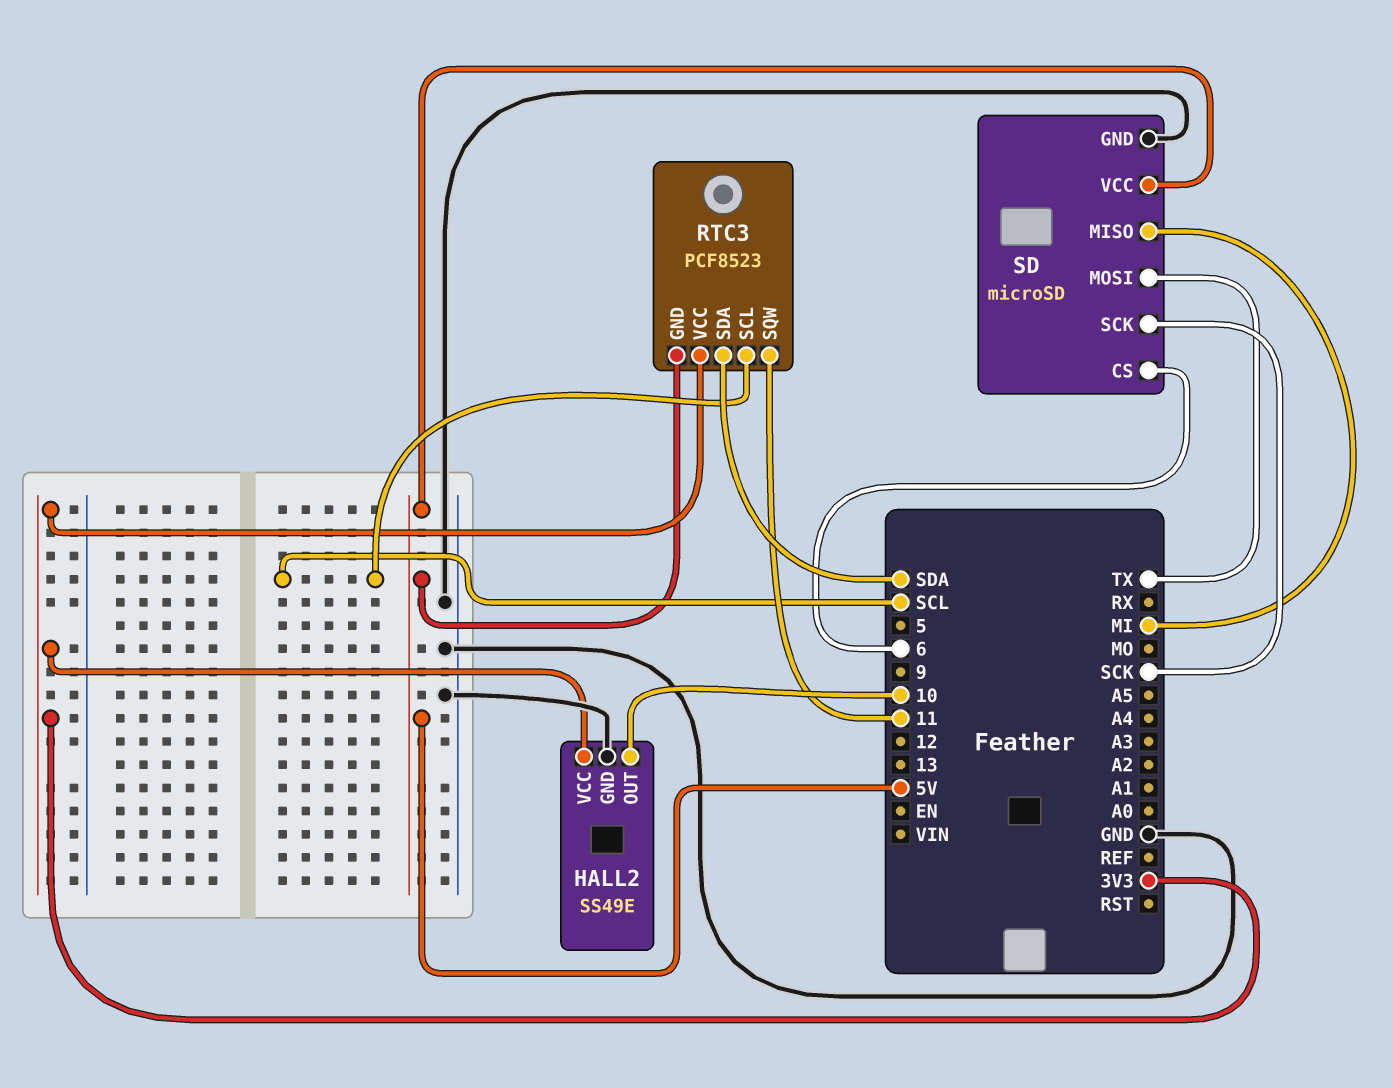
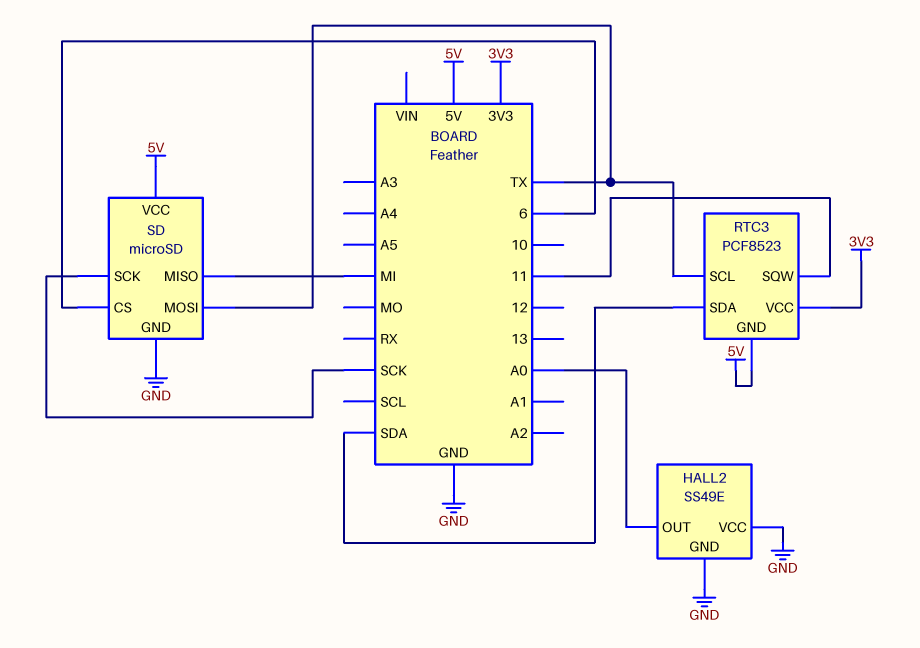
HALL2 pin OUT: 10 -> A0
HALL2 pin VCC: 3V3 -> GND
RTC3 pin SCL: SCL -> TX

